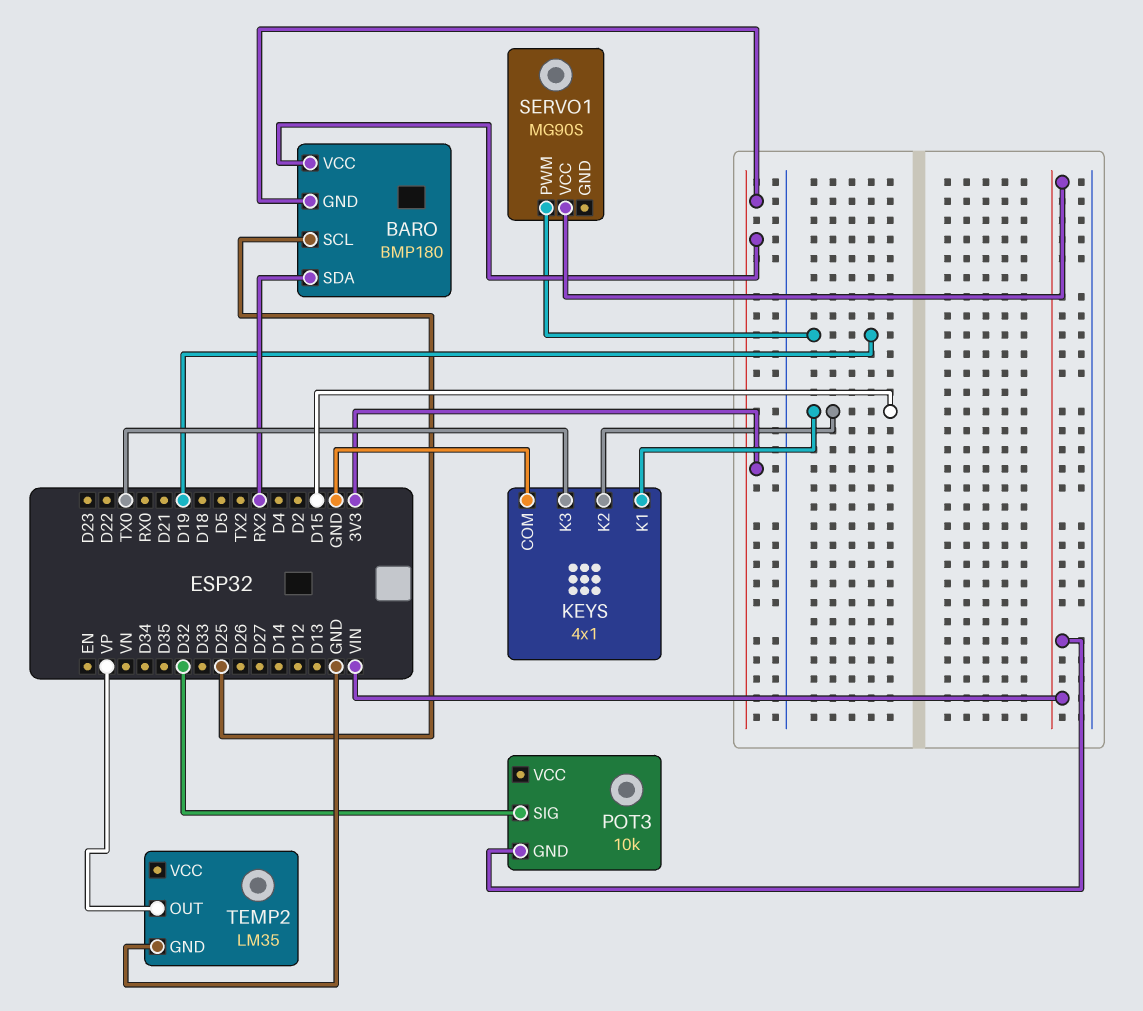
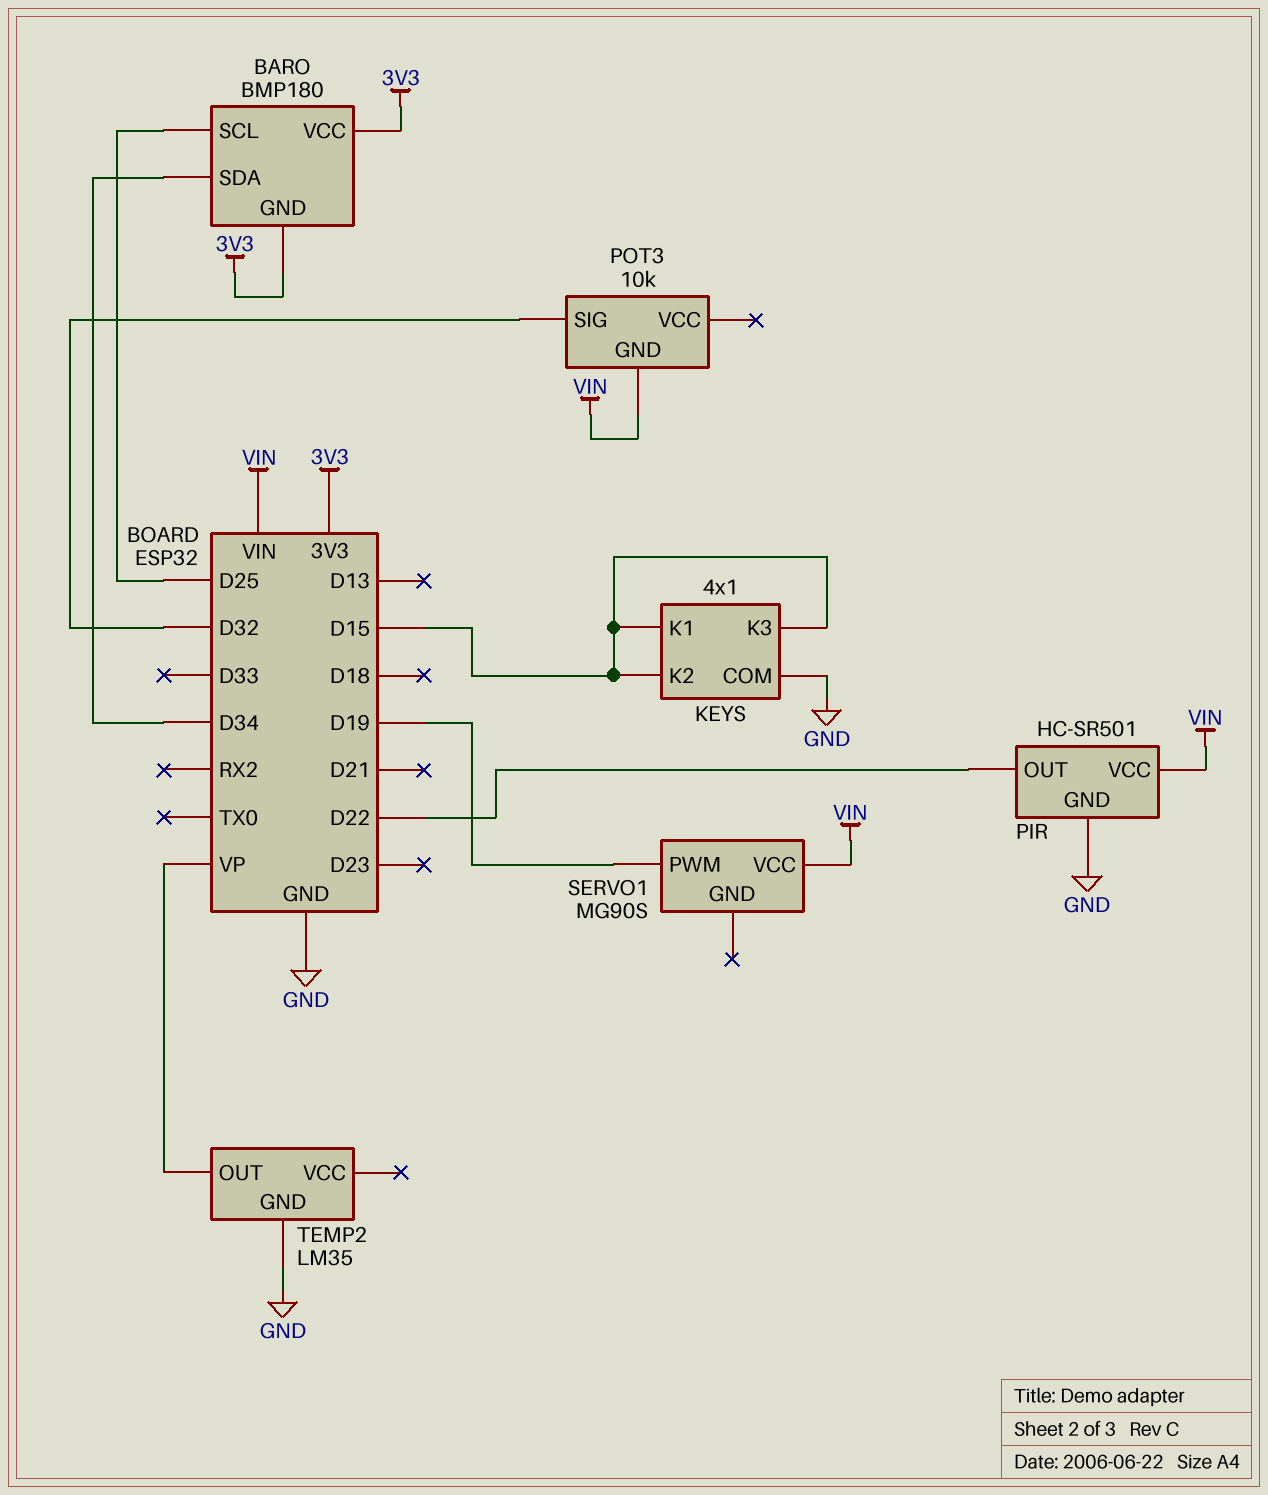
BARO pin SDA: RX2 -> D34
KEYS pin K3: TX0 -> D15
PIR: none -> HC-SR501
PIR pin GND: none -> GND
PIR pin OUT: none -> D22
PIR pin VCC: none -> VIN

